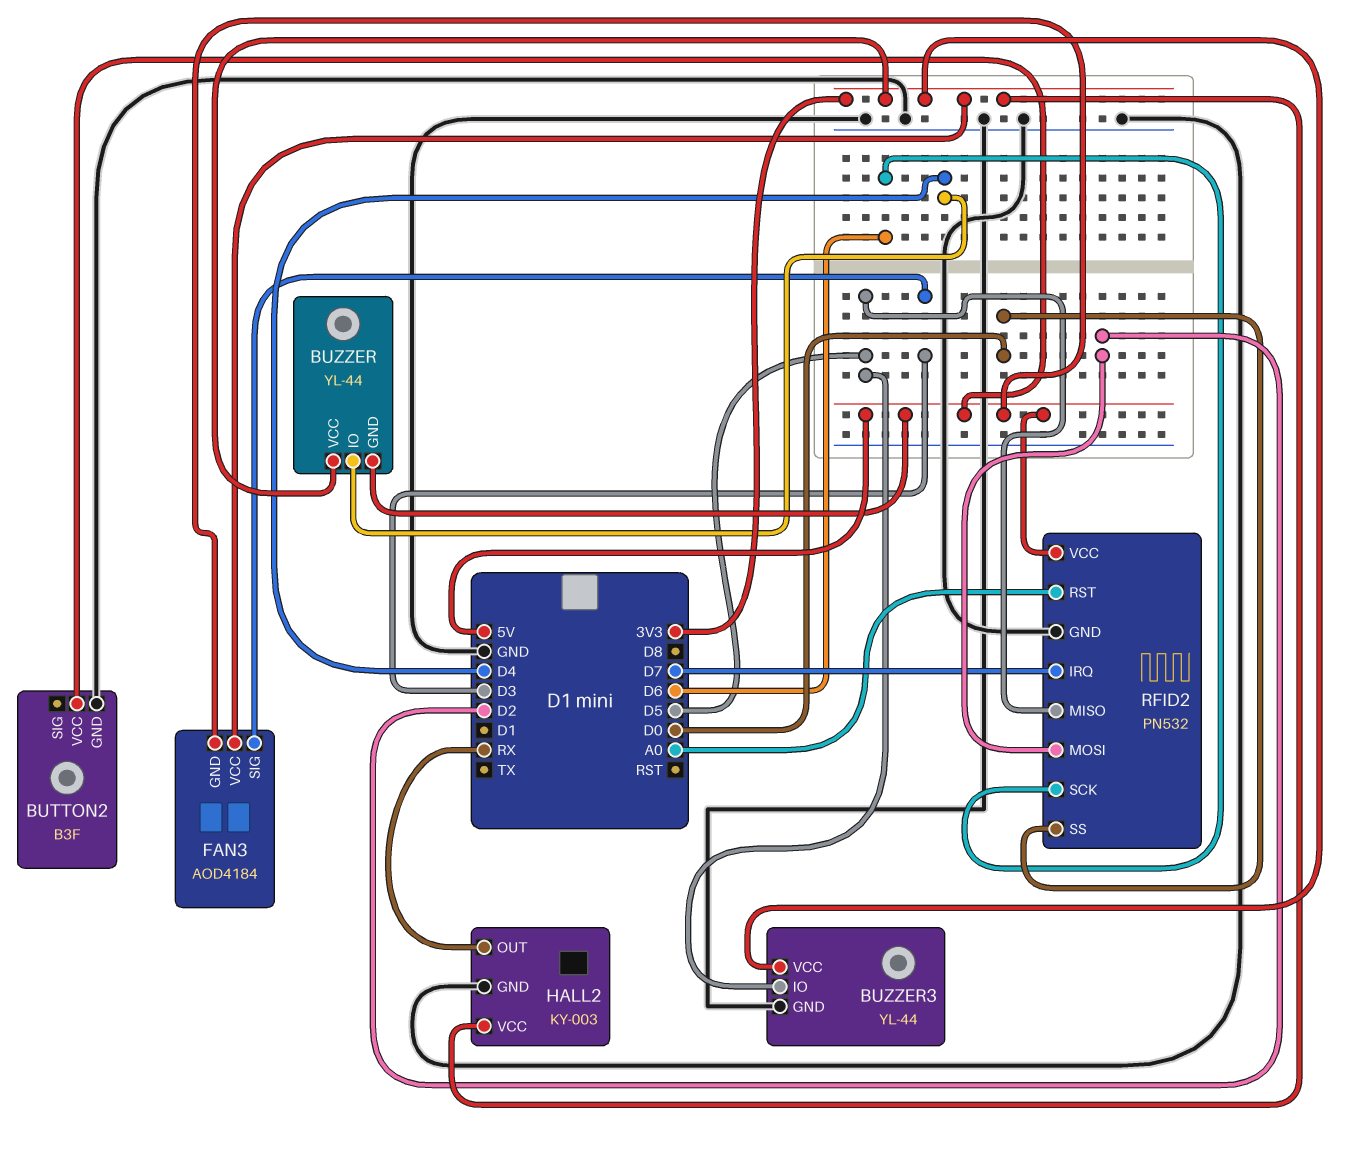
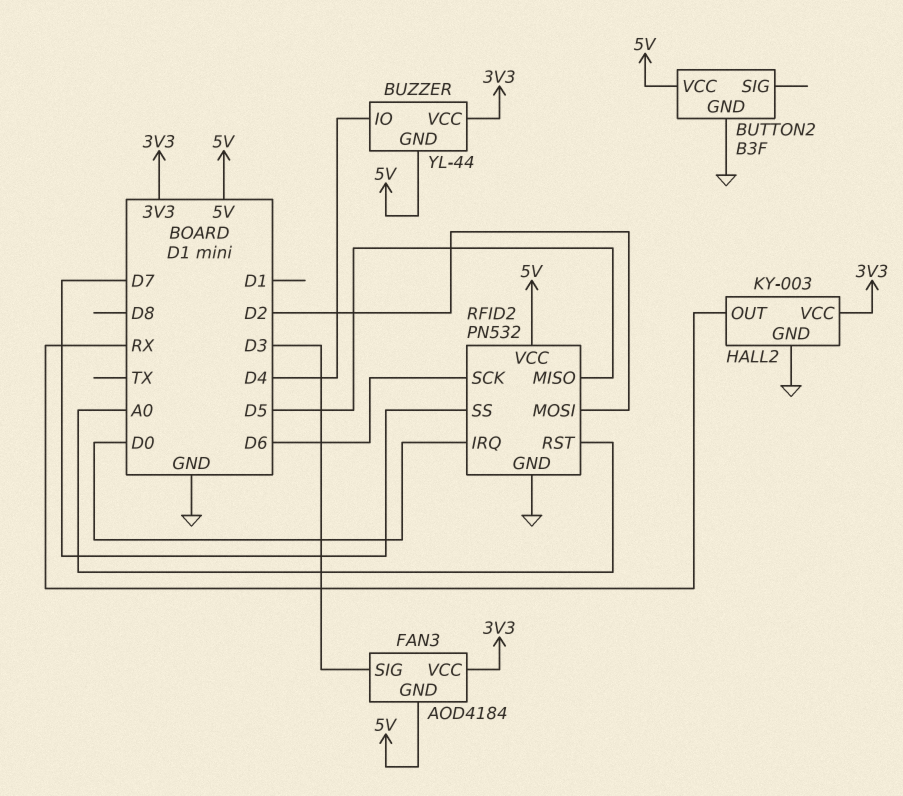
BUZZER3: YL-44 -> none
BUZZER3 pin GND: GND -> none
BUZZER3 pin IO: D5 -> none
BUZZER3 pin VCC: 3V3 -> none
RFID2 pin IRQ: D7 -> D0
RFID2 pin SS: D0 -> D7

